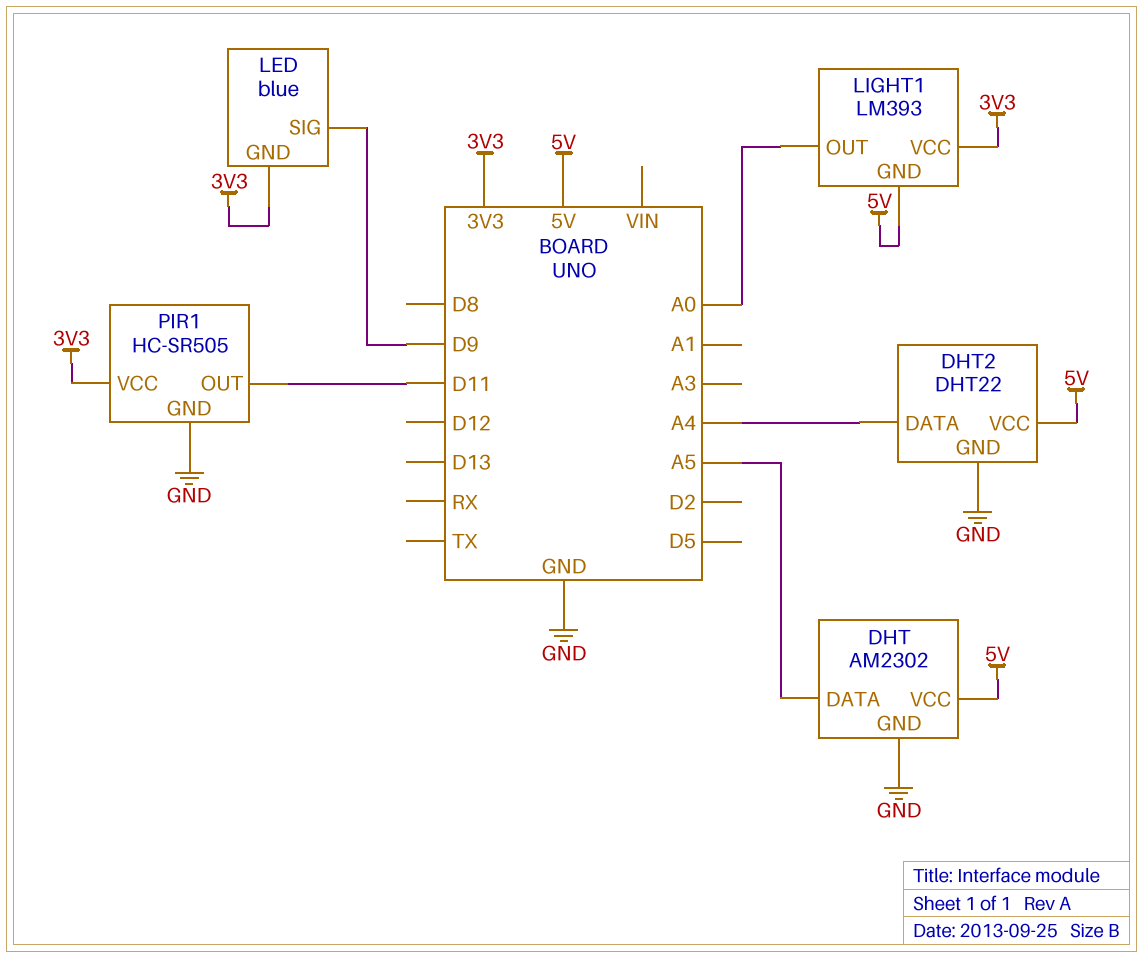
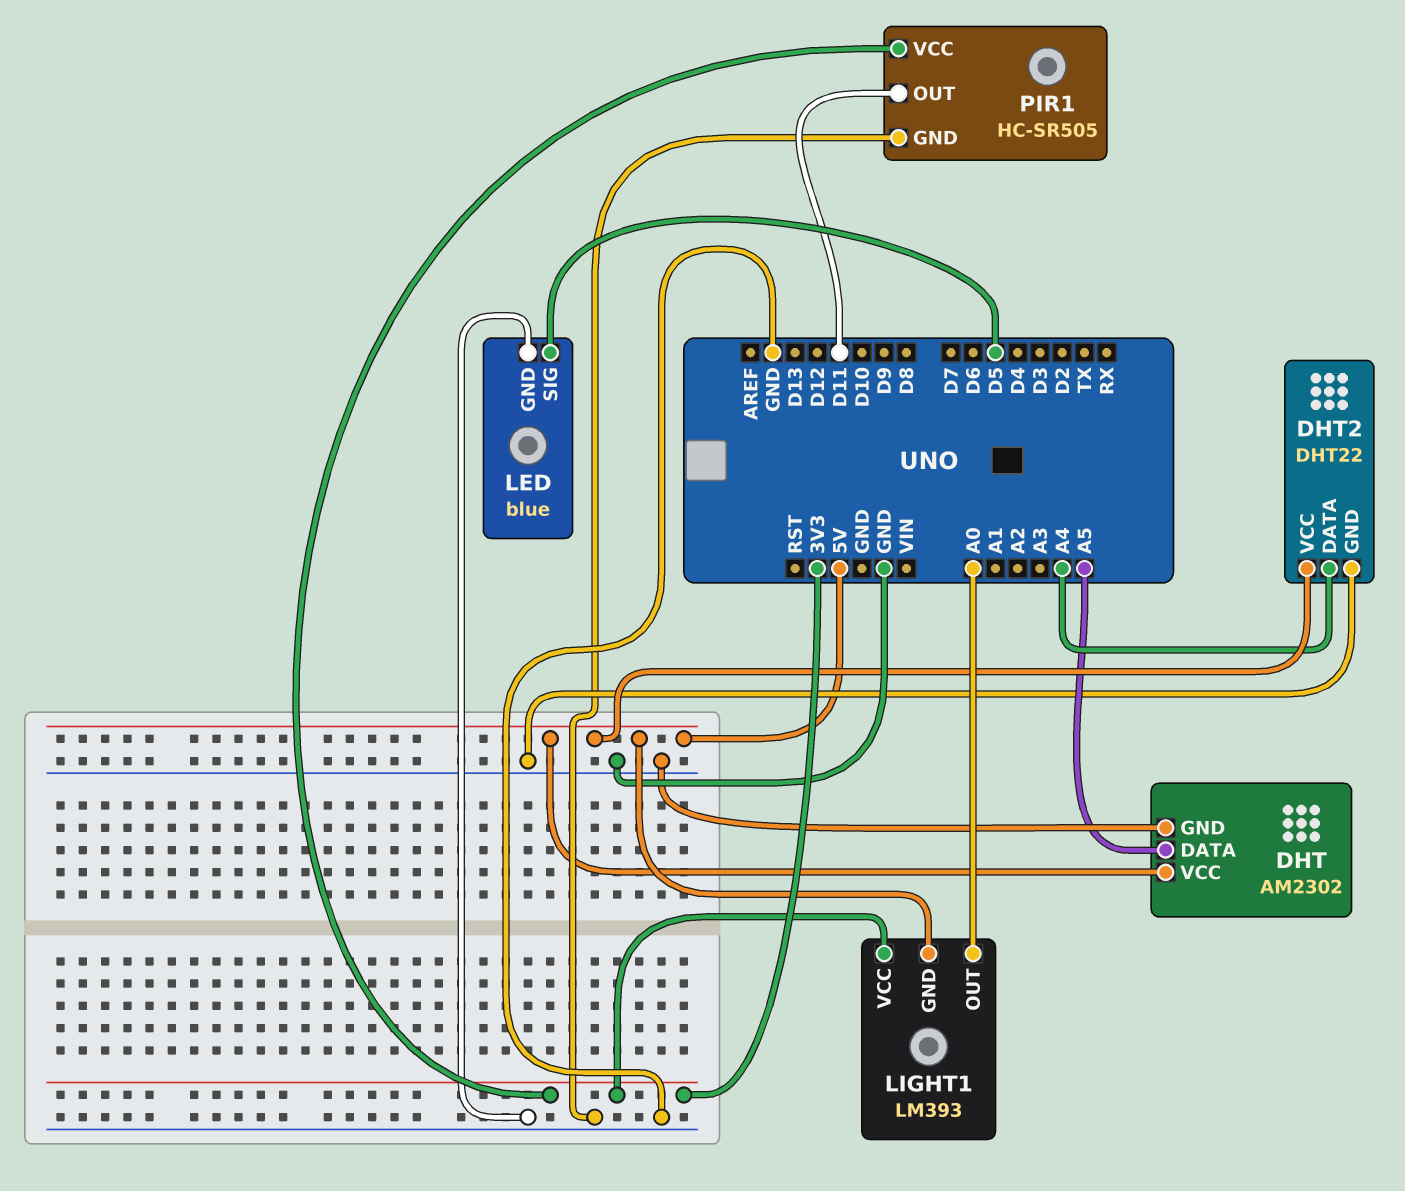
LED pin GND: 3V3 -> GND
LED pin SIG: D9 -> D5

